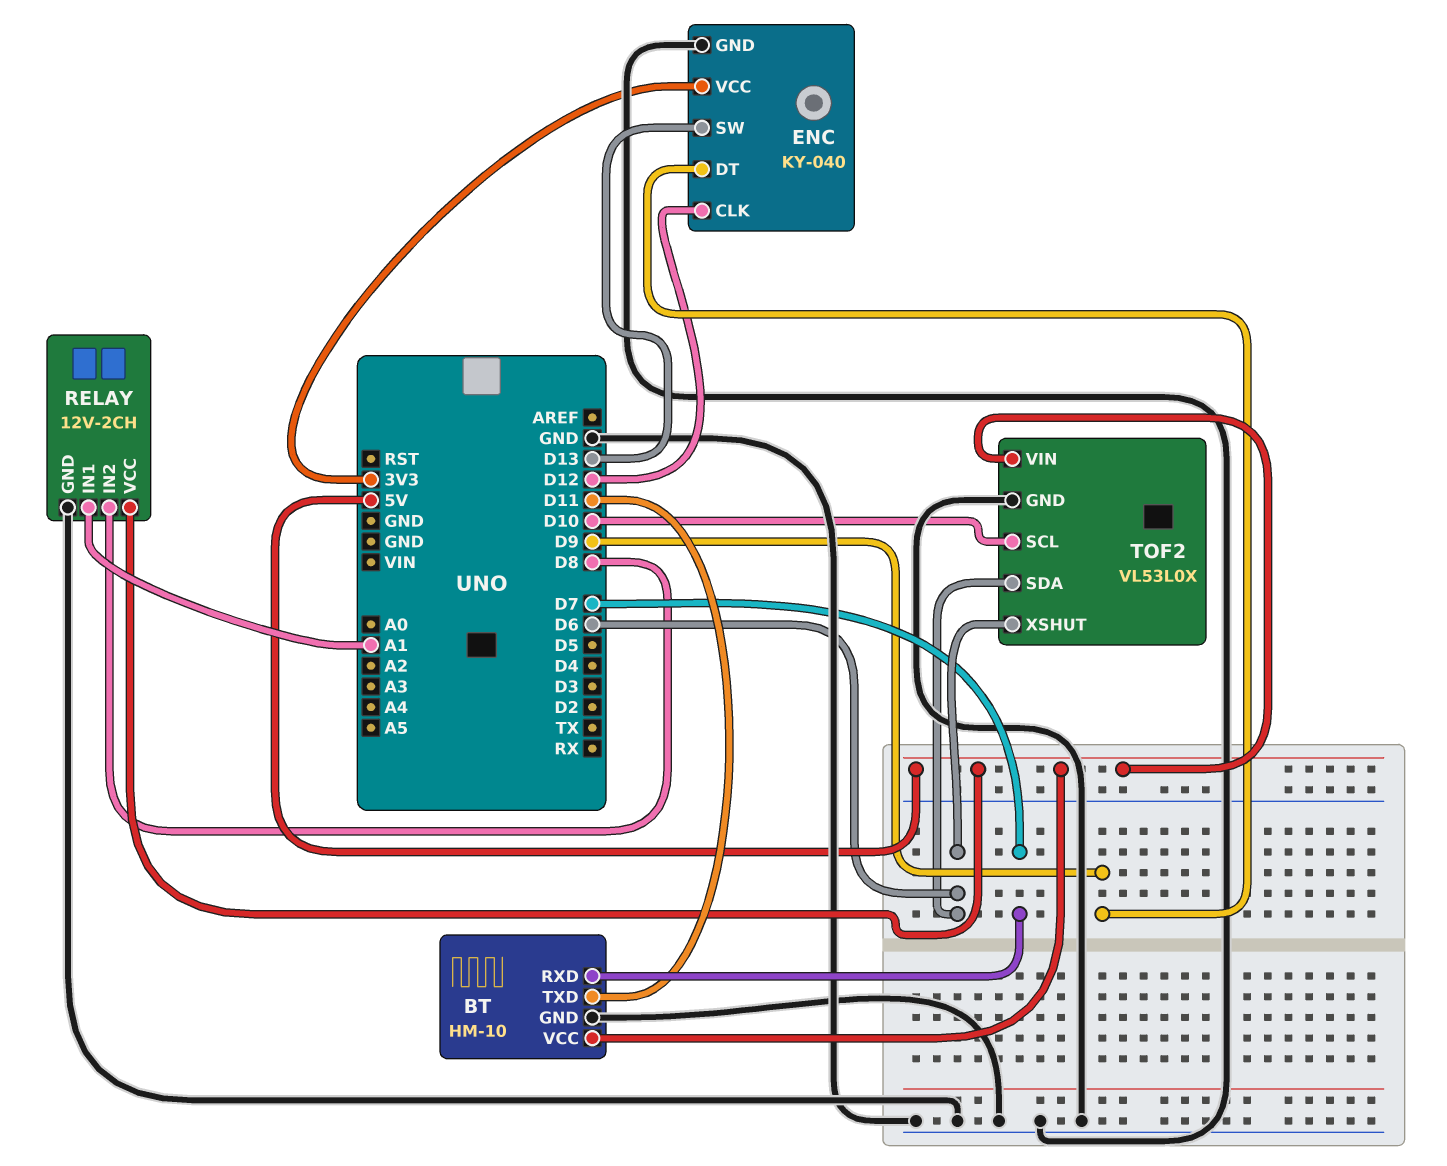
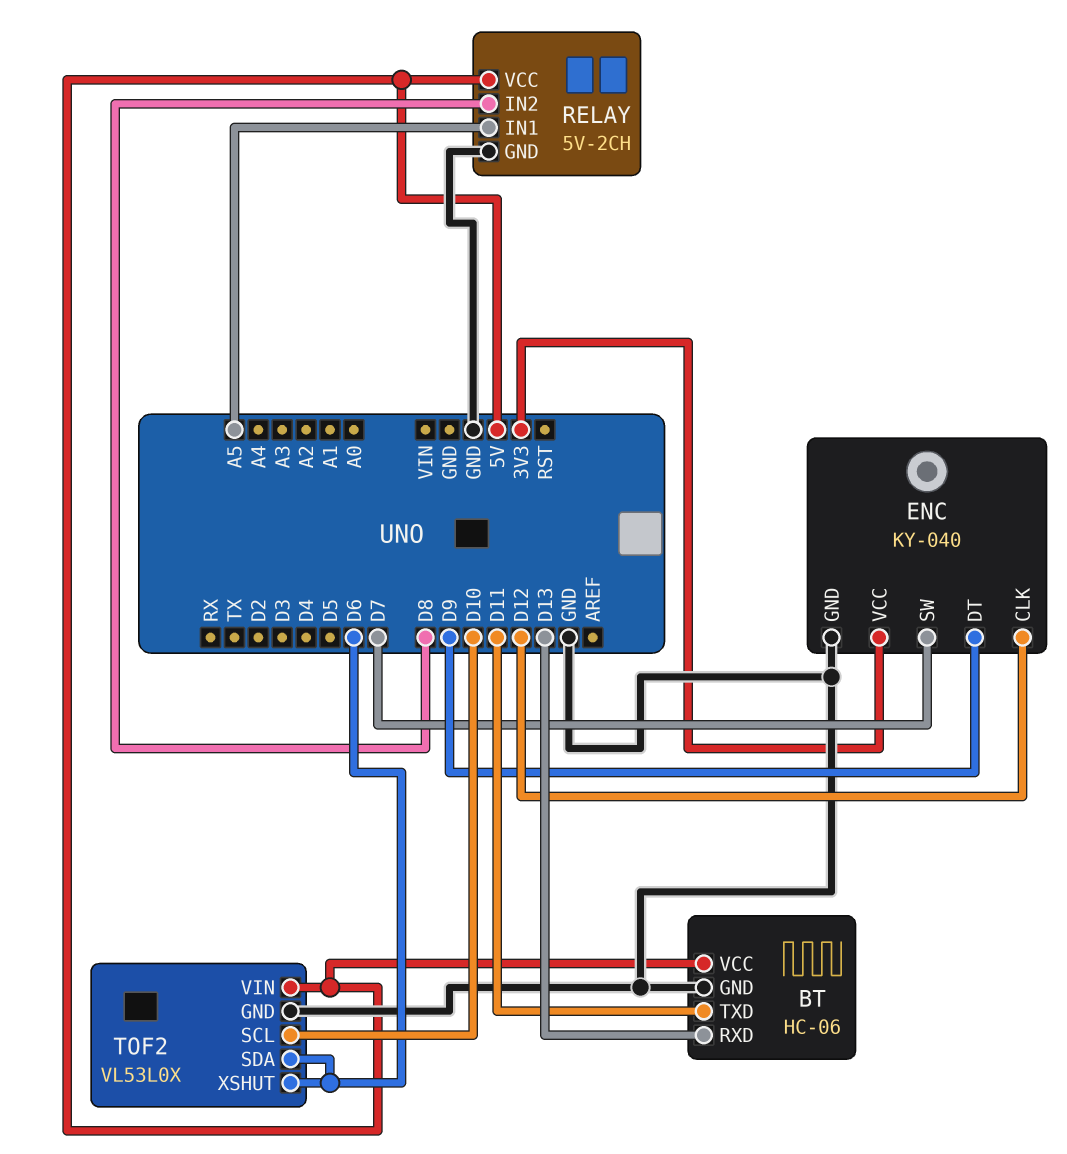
BT: HM-10 -> HC-06
BT pin RXD: D7 -> D13
ENC pin SW: D13 -> D7
RELAY: 12V-2CH -> 5V-2CH
RELAY pin IN1: A1 -> A5

